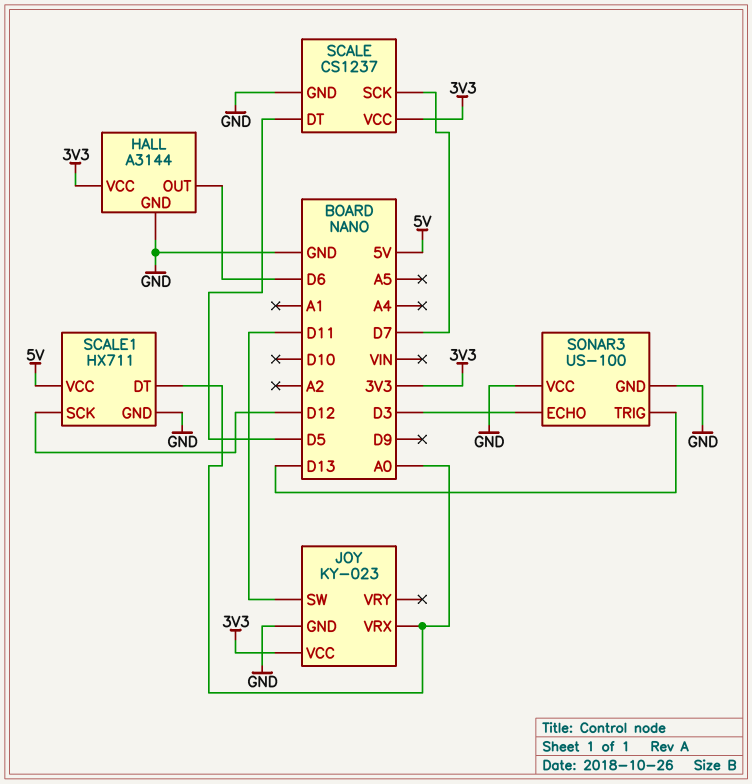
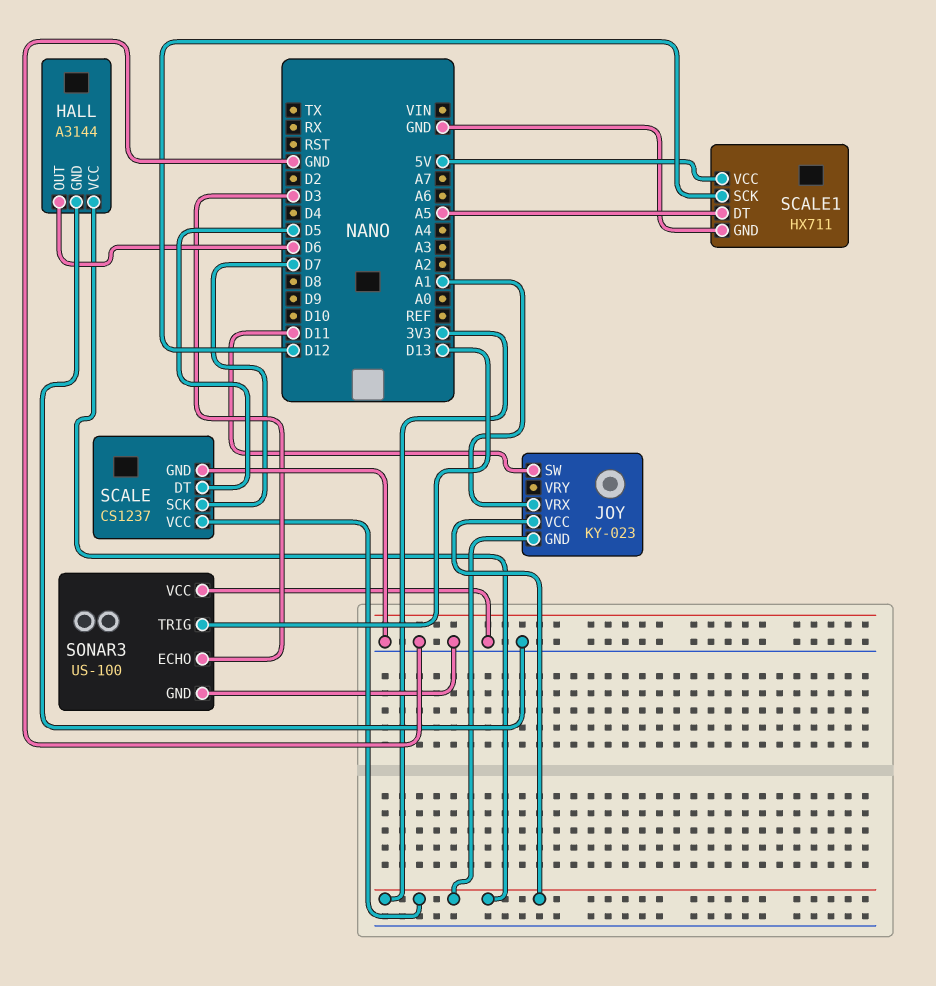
JOY pin GND: GND -> 3V3
JOY pin VRX: A0 -> A1
SCALE1 pin DT: A0 -> A5

